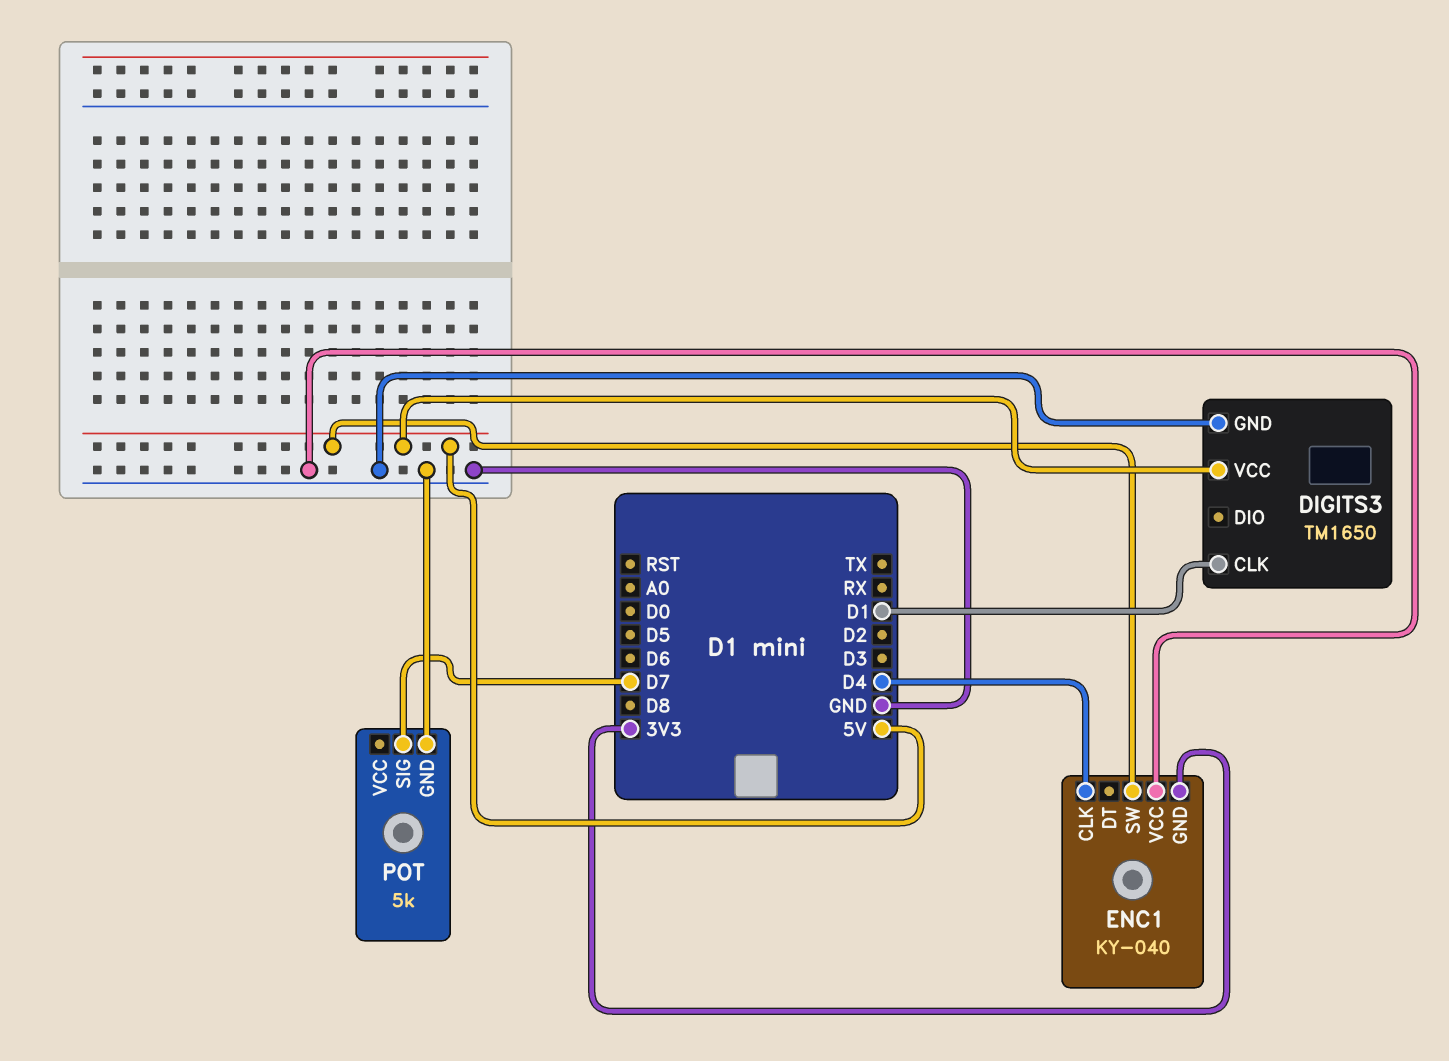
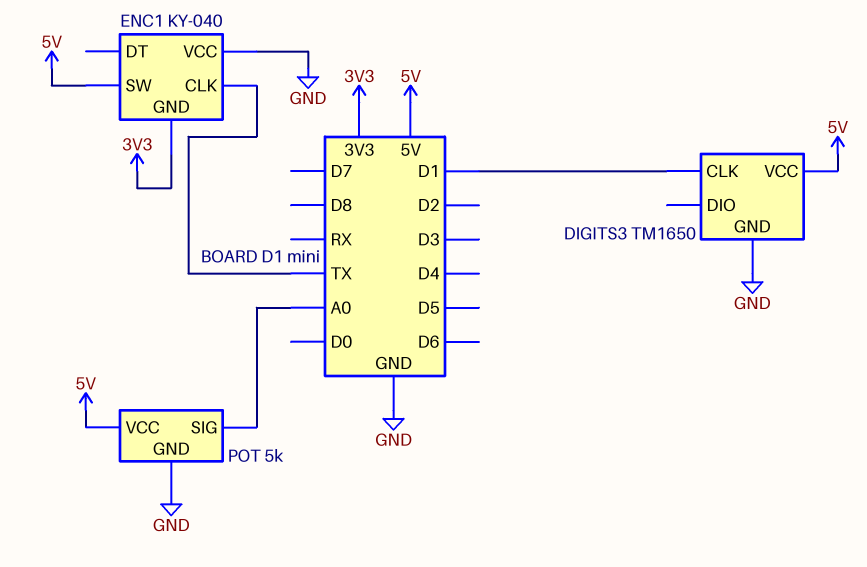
ENC1 pin CLK: D4 -> TX
POT pin SIG: D7 -> A0
POT pin VCC: none -> 5V

